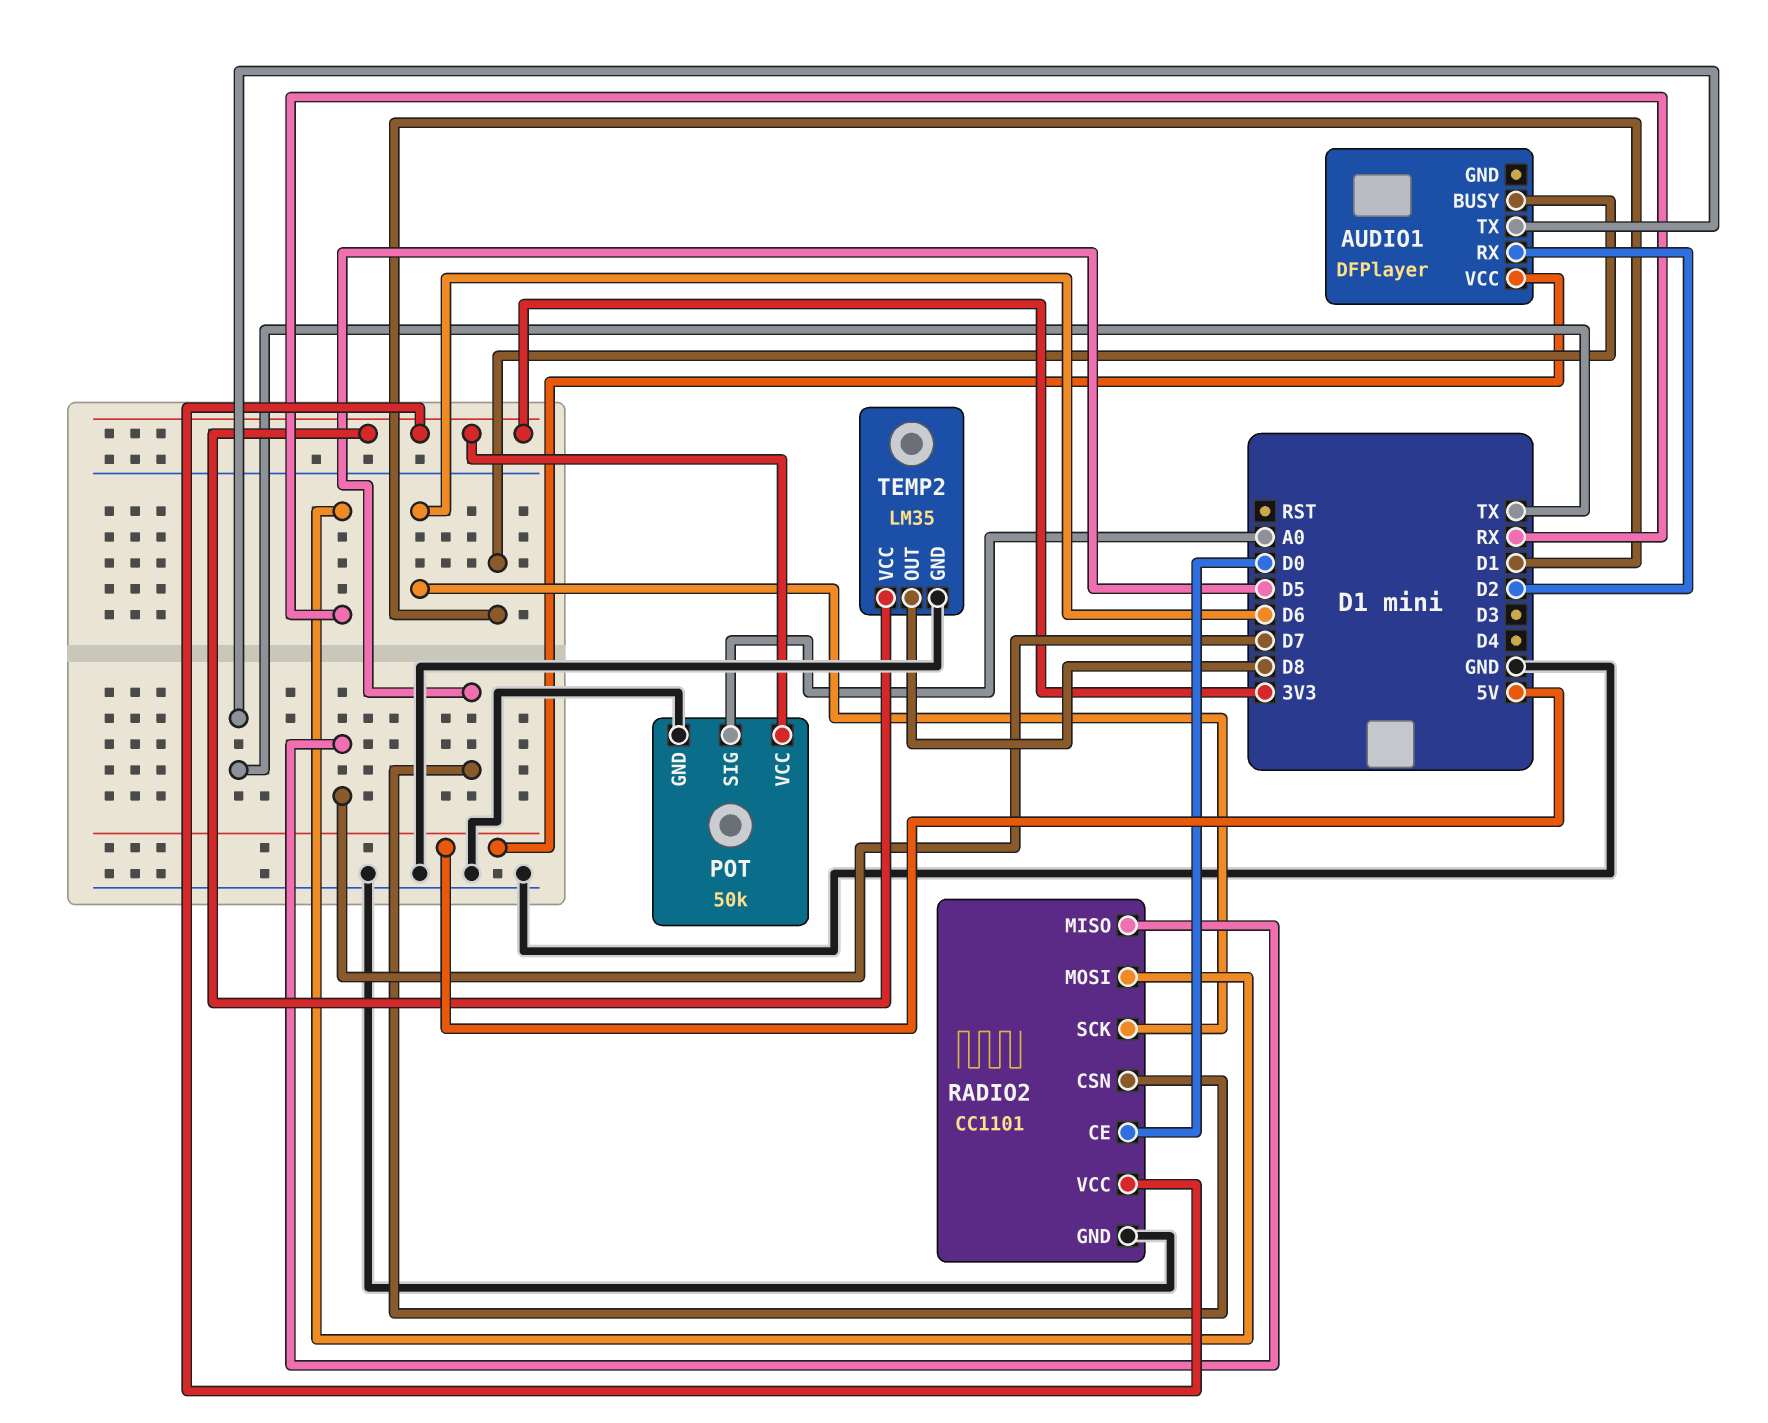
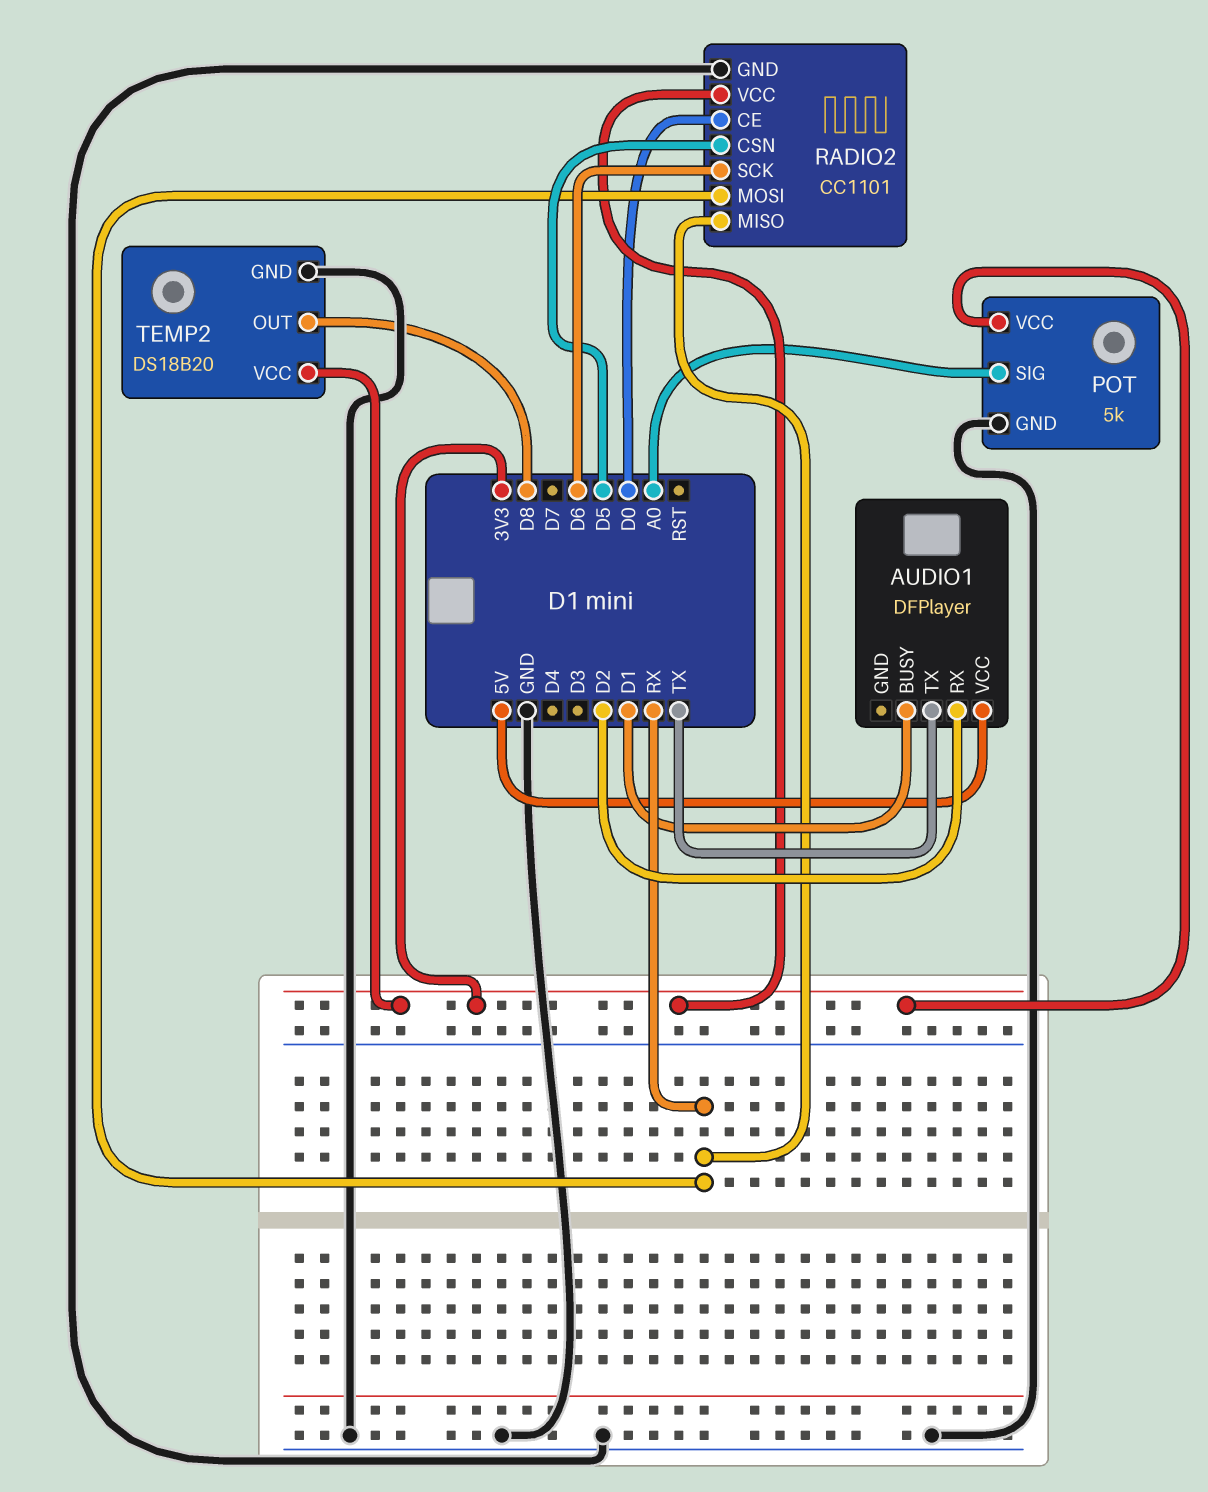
POT: 50k -> 5k
RADIO2 pin MISO: D7 -> RX
TEMP2: LM35 -> DS18B20

